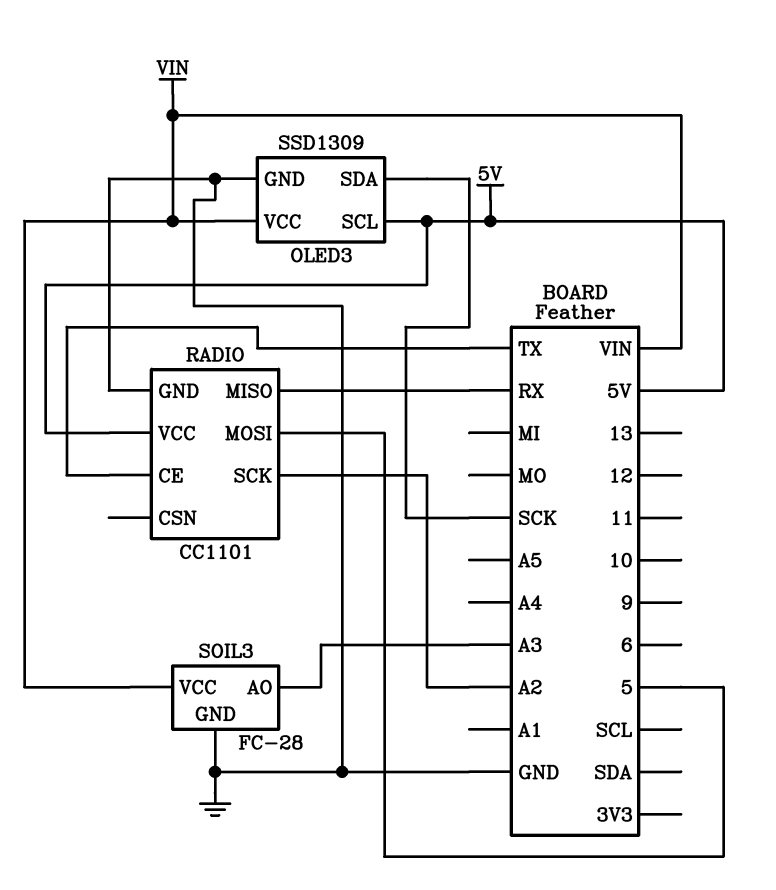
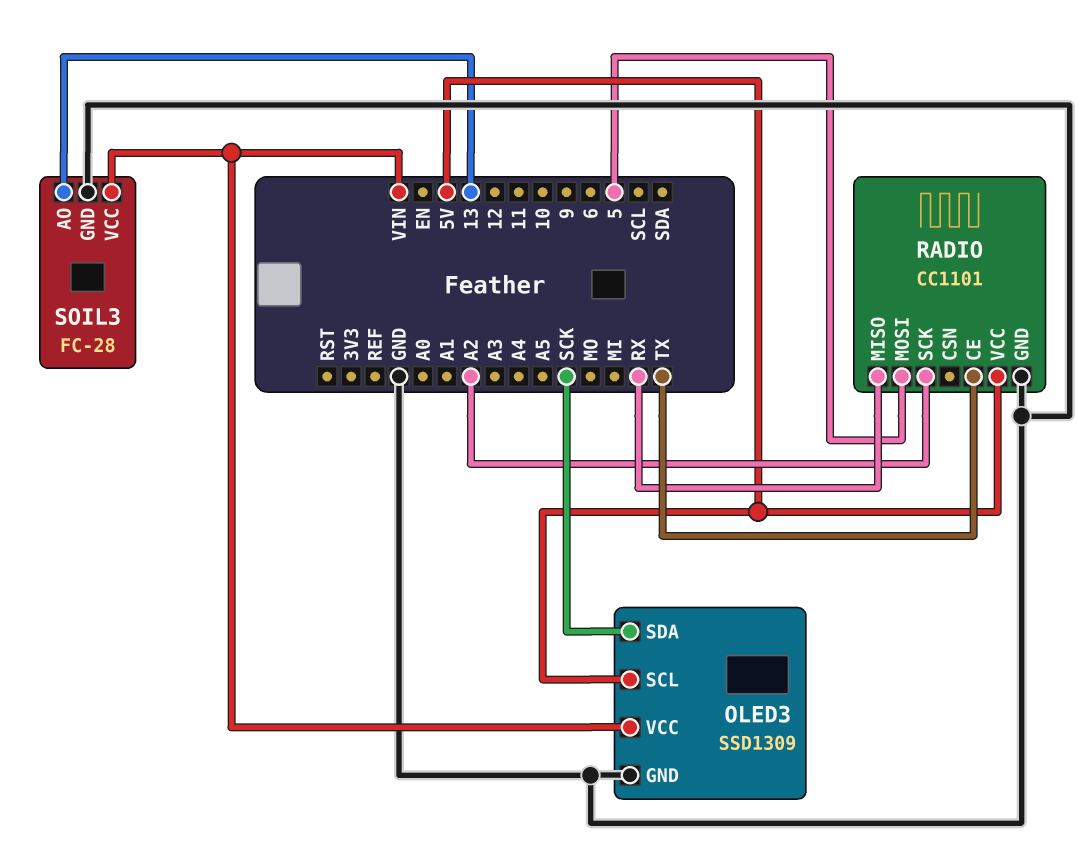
SOIL3 pin AO: A3 -> 13

